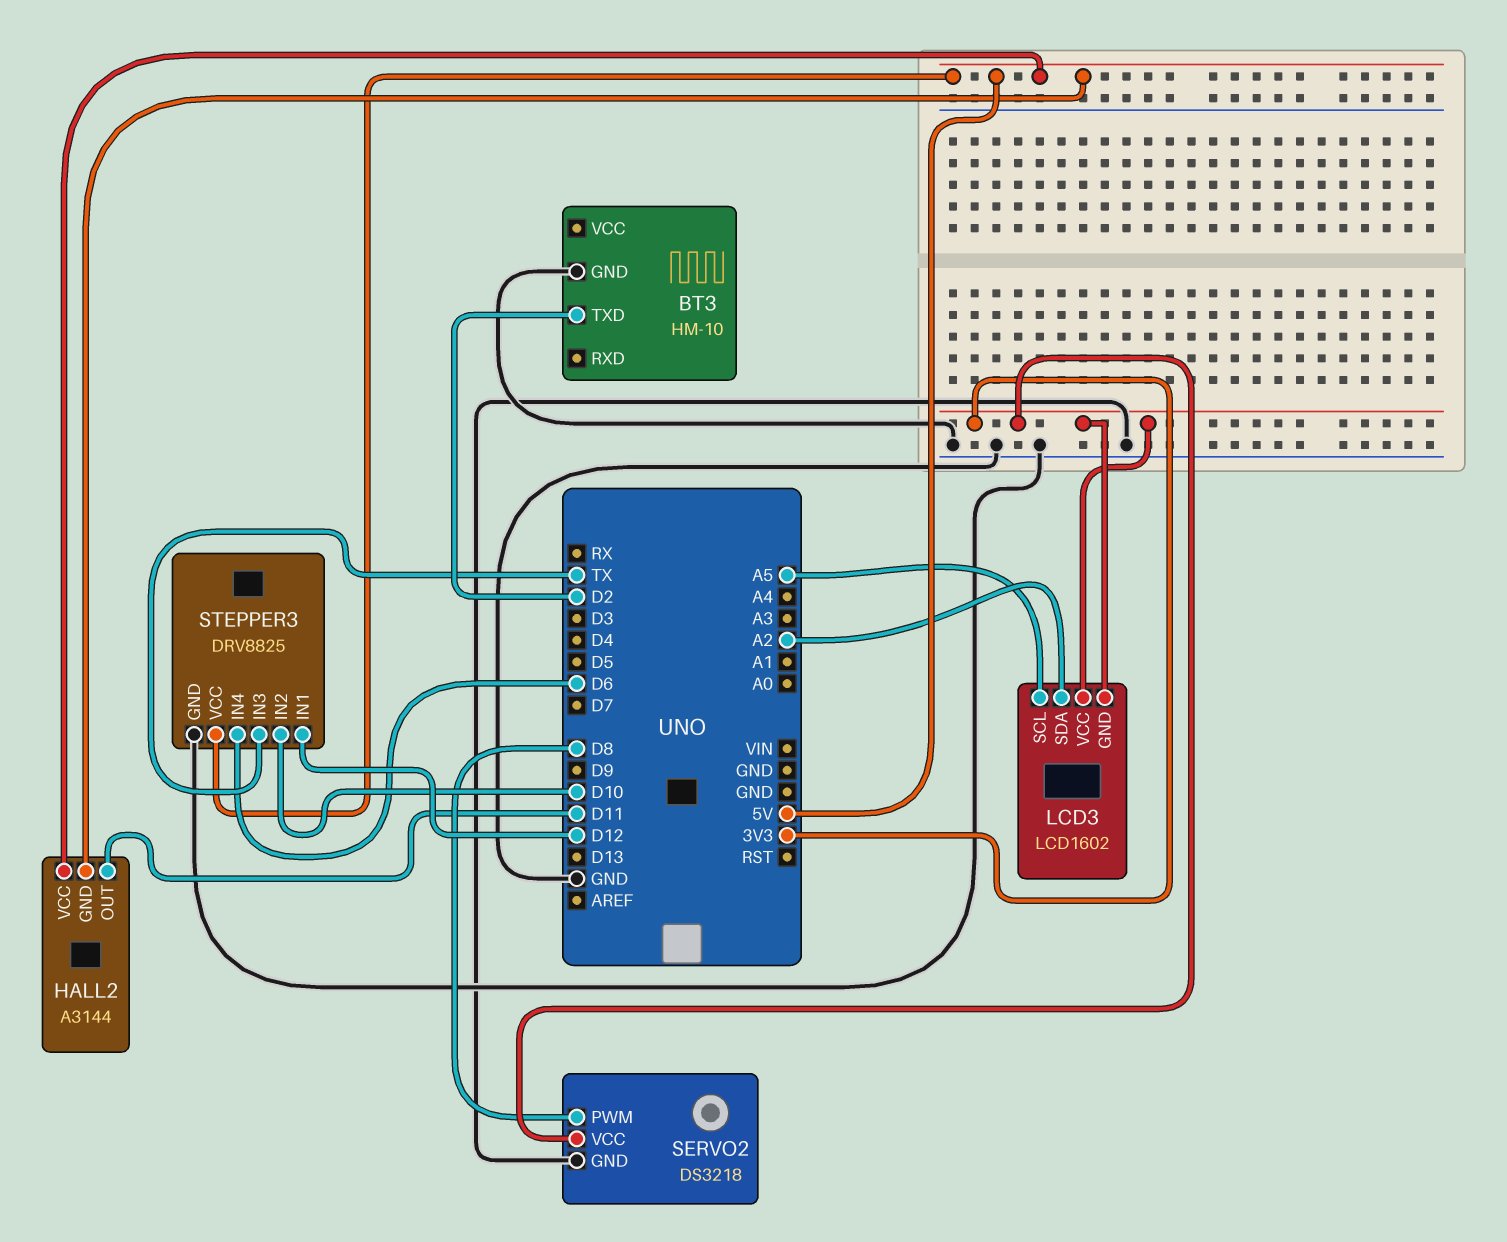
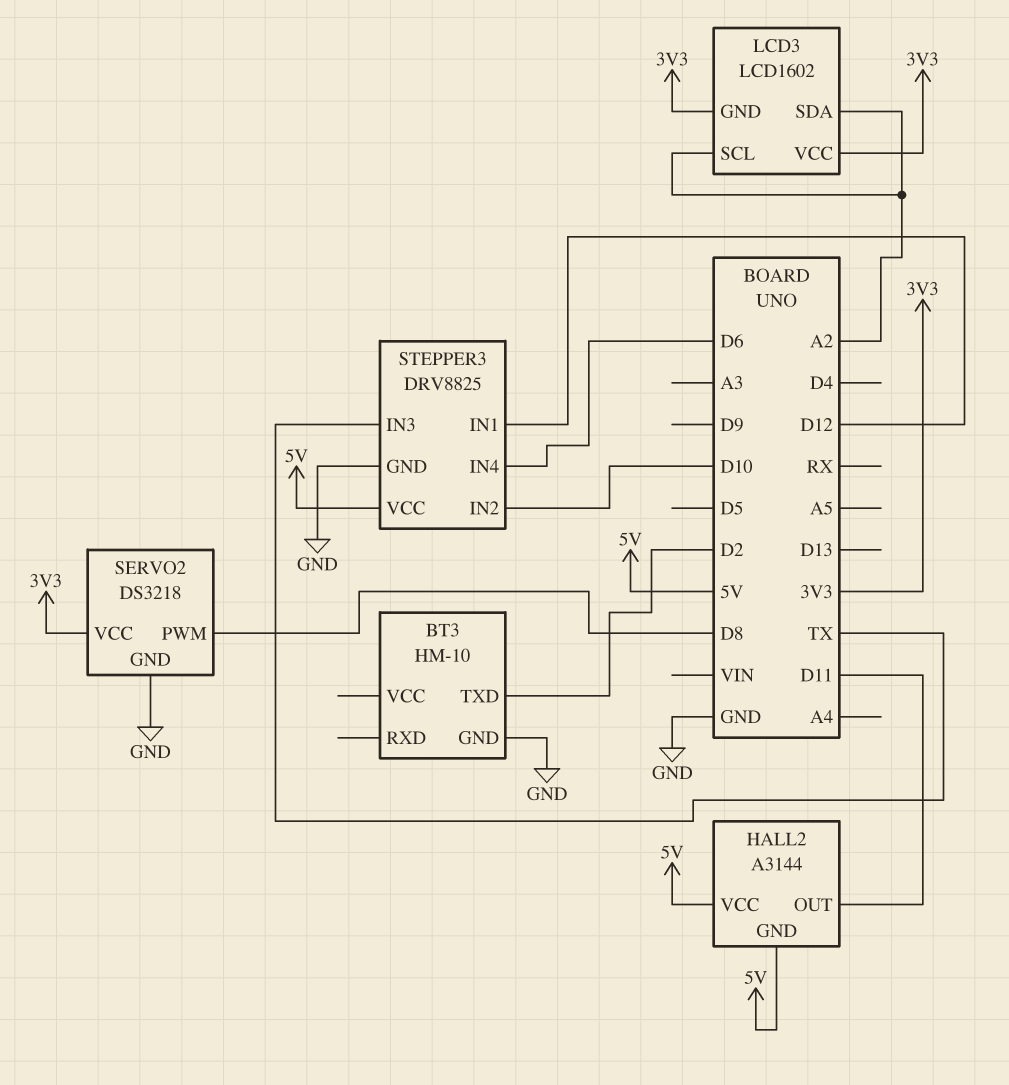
LCD3 pin SCL: A5 -> A2

